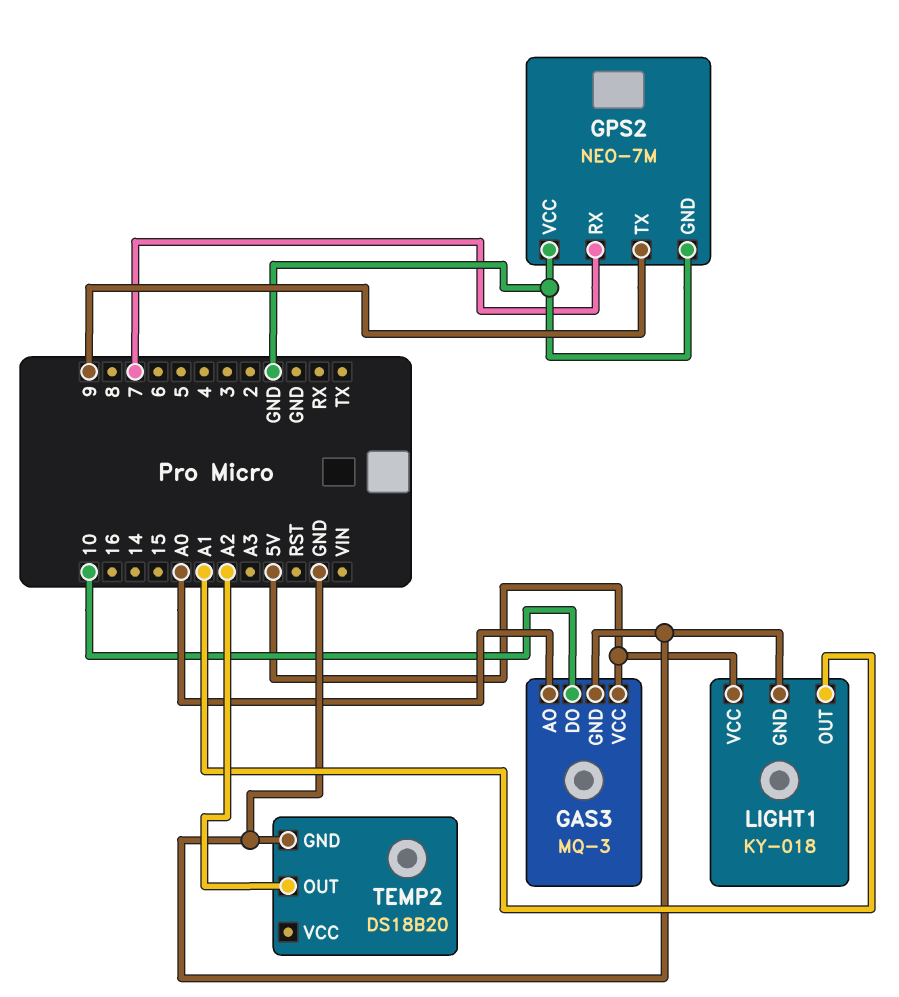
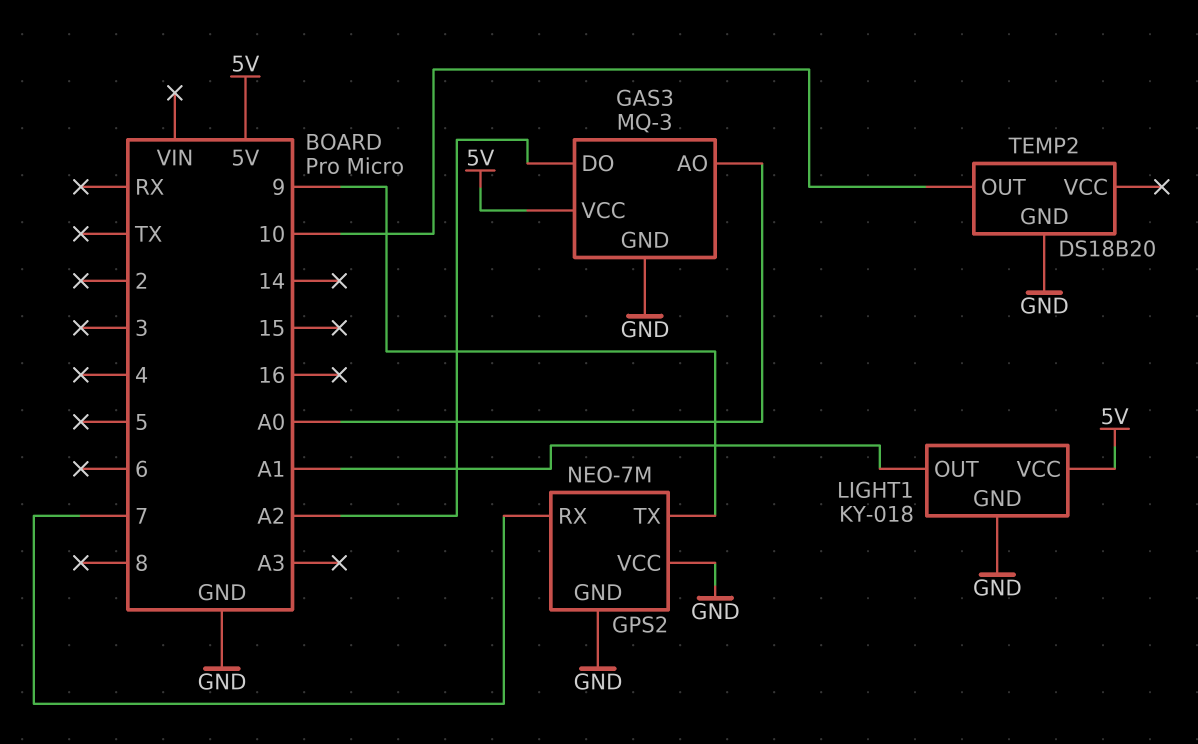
GAS3 pin DO: 10 -> A2
TEMP2 pin OUT: A2 -> 10

